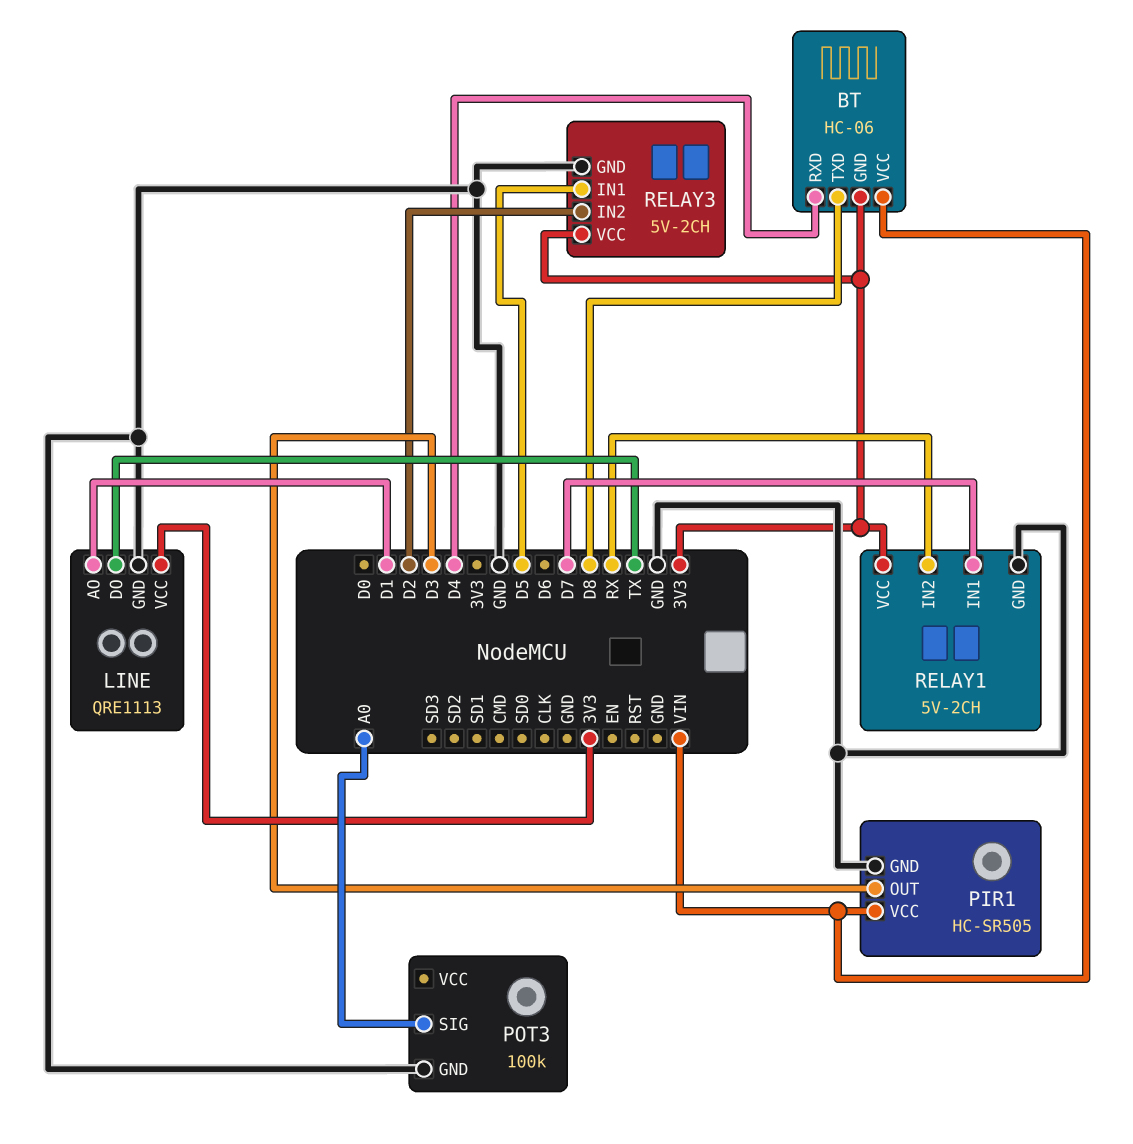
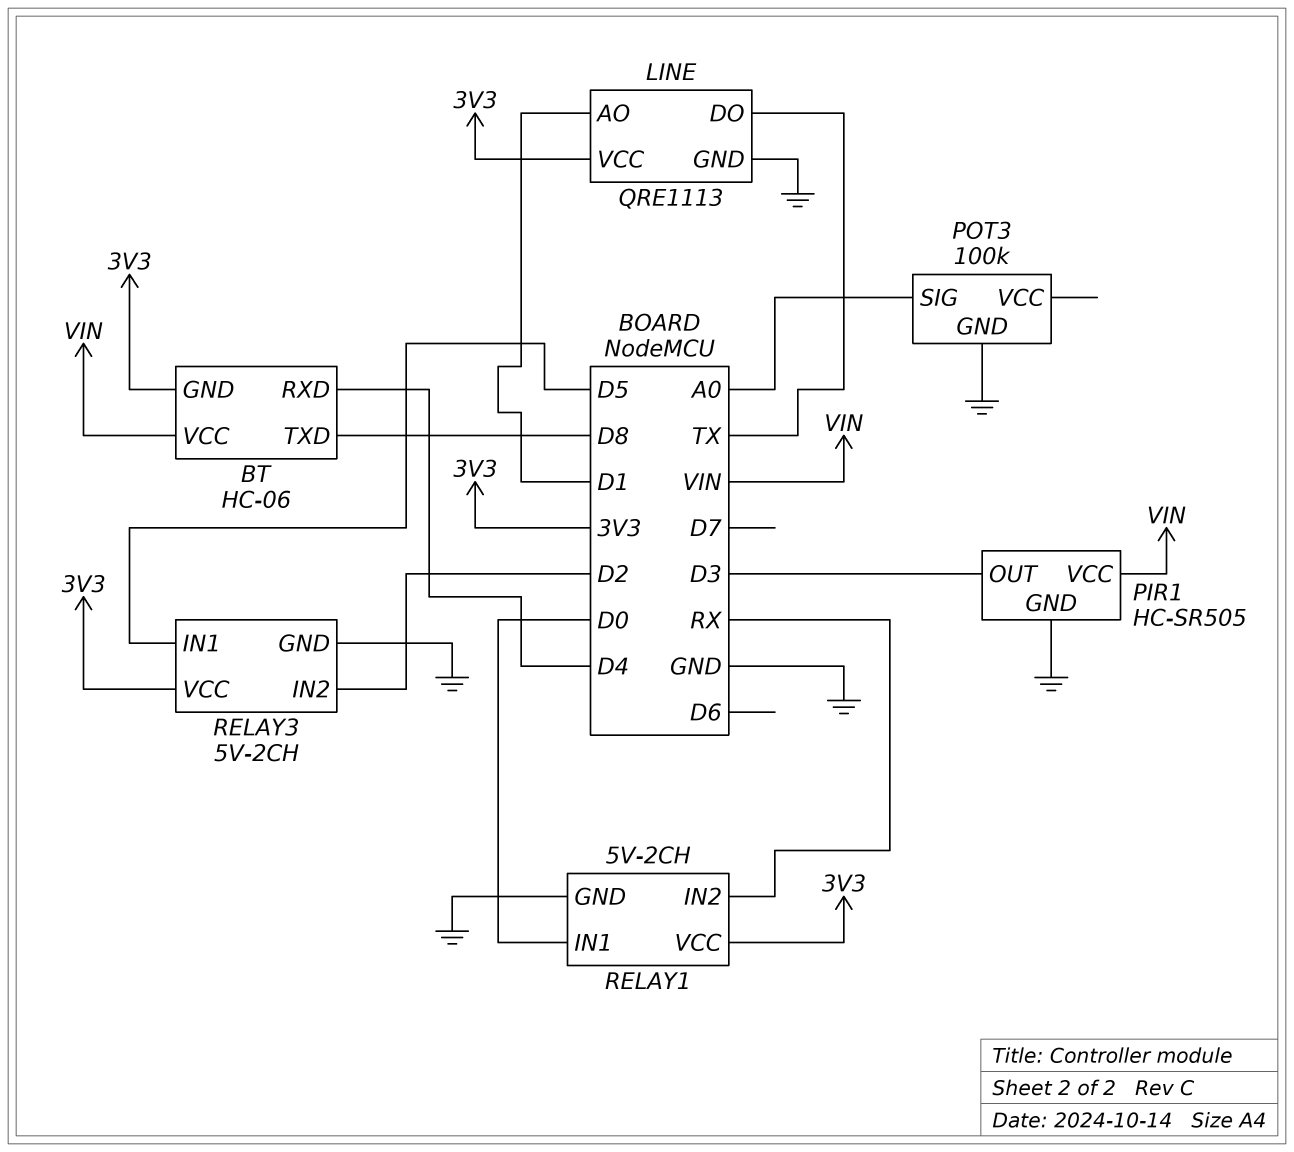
RELAY1 pin IN1: D7 -> D0

